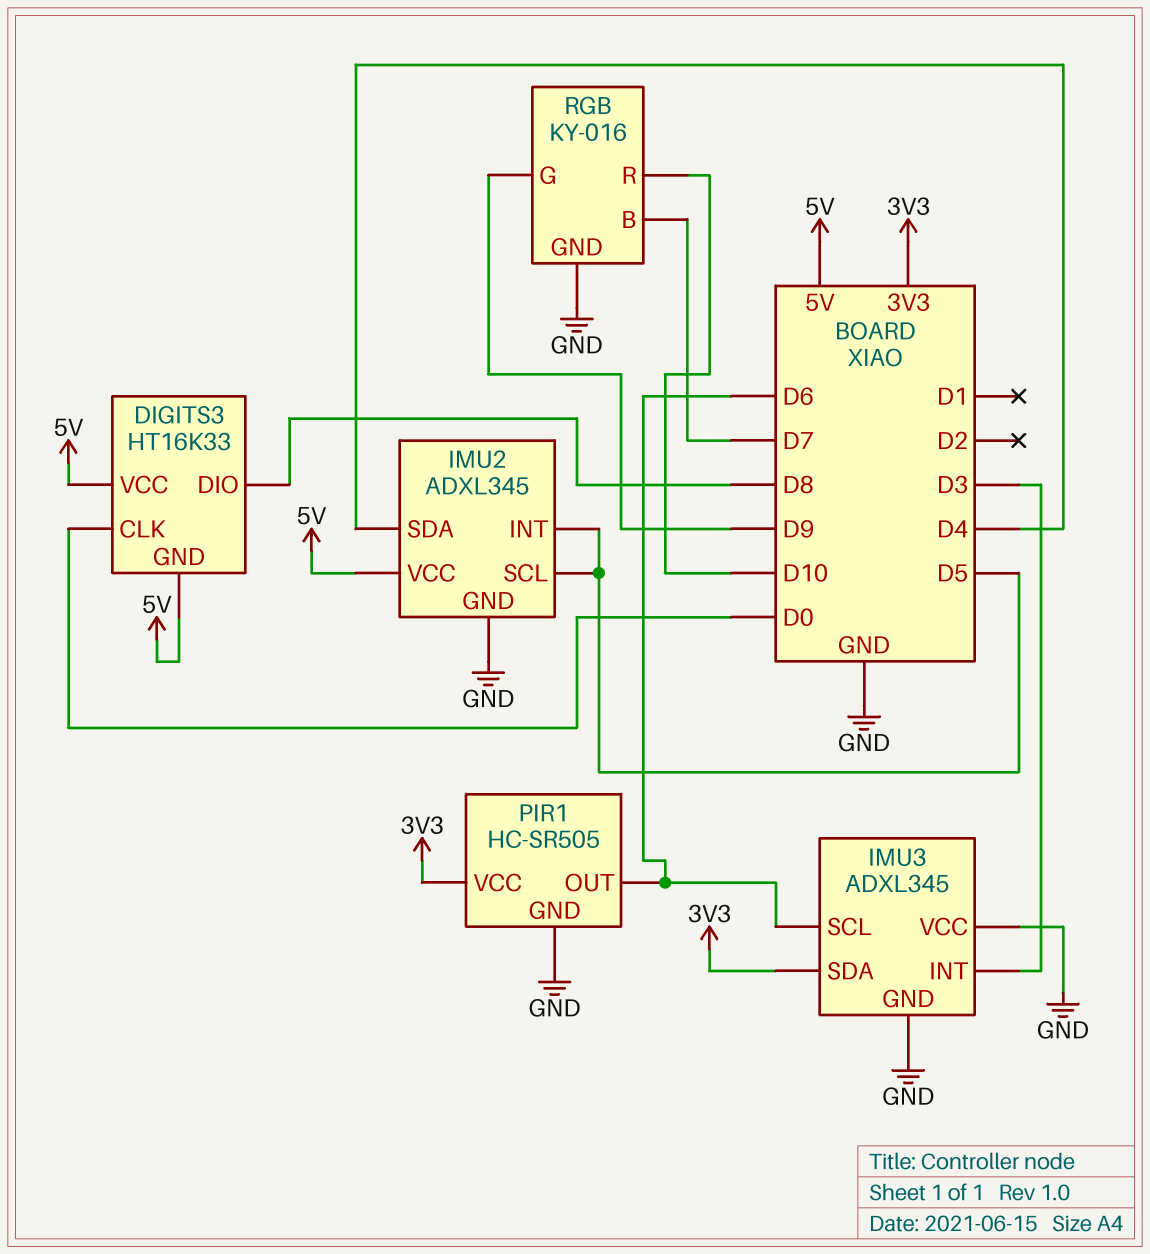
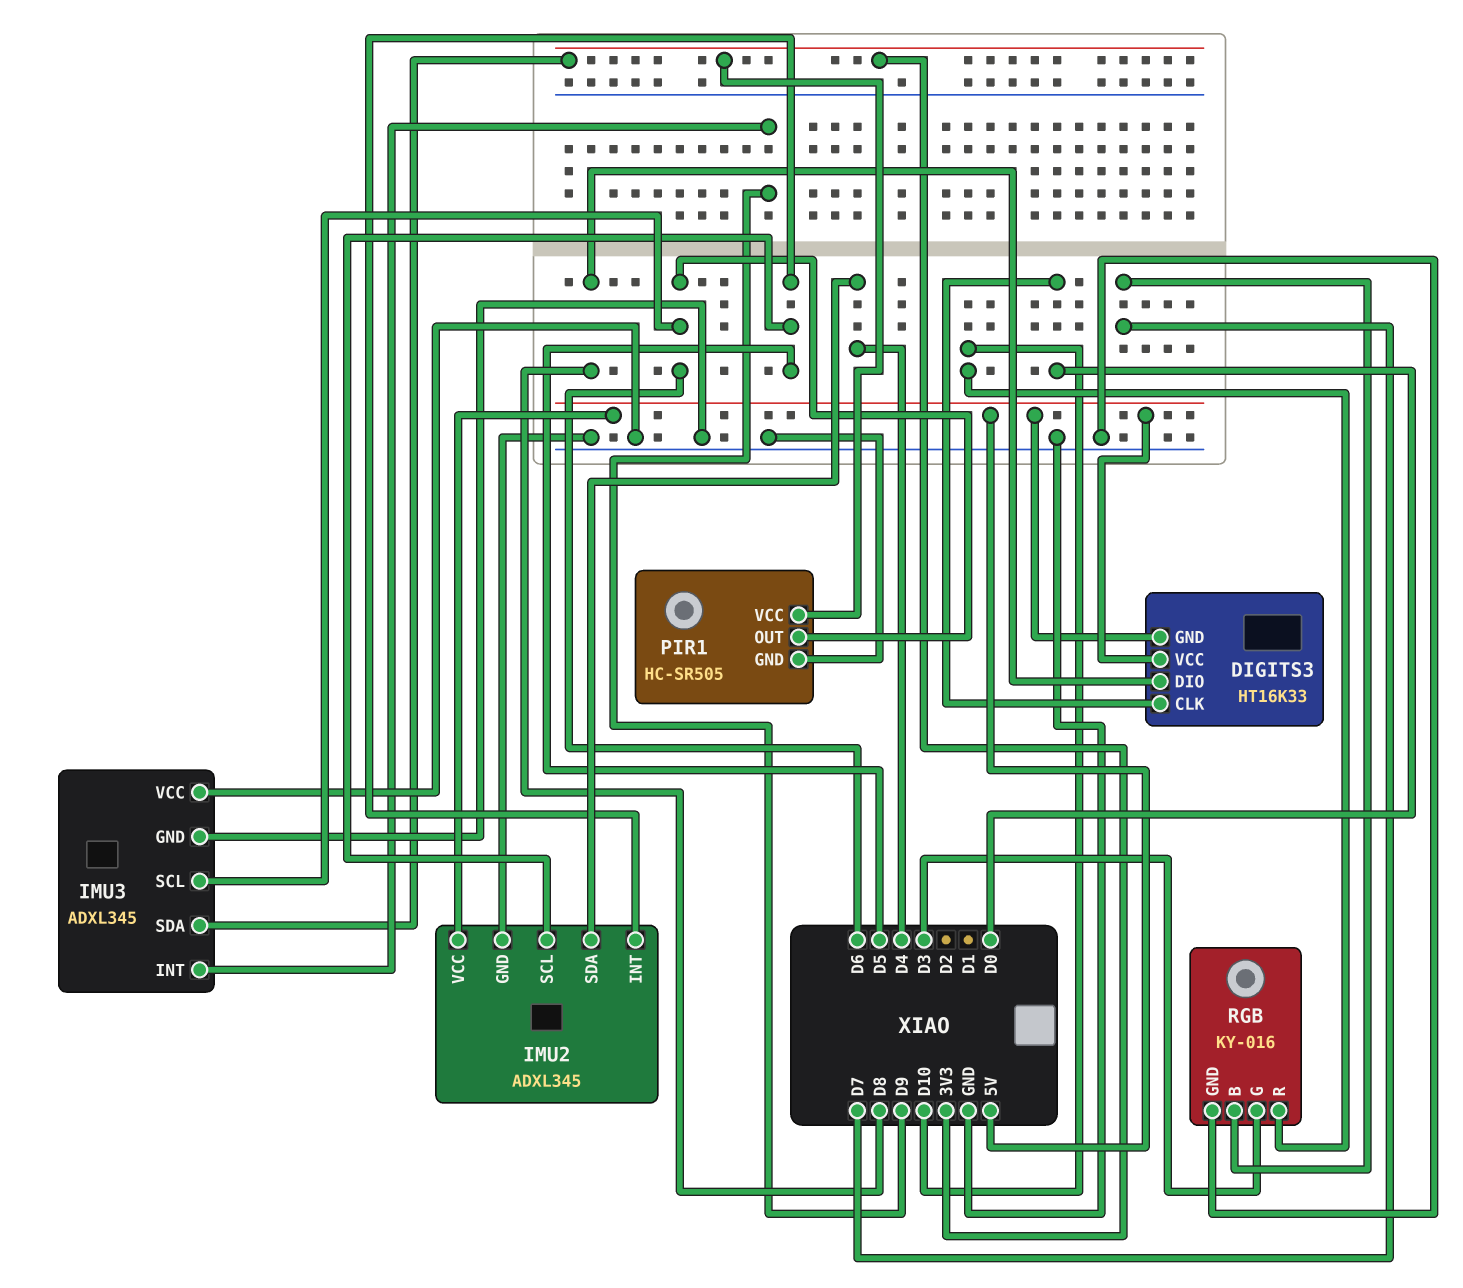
IMU3 pin INT: D3 -> D9
RGB pin G: D9 -> D3

